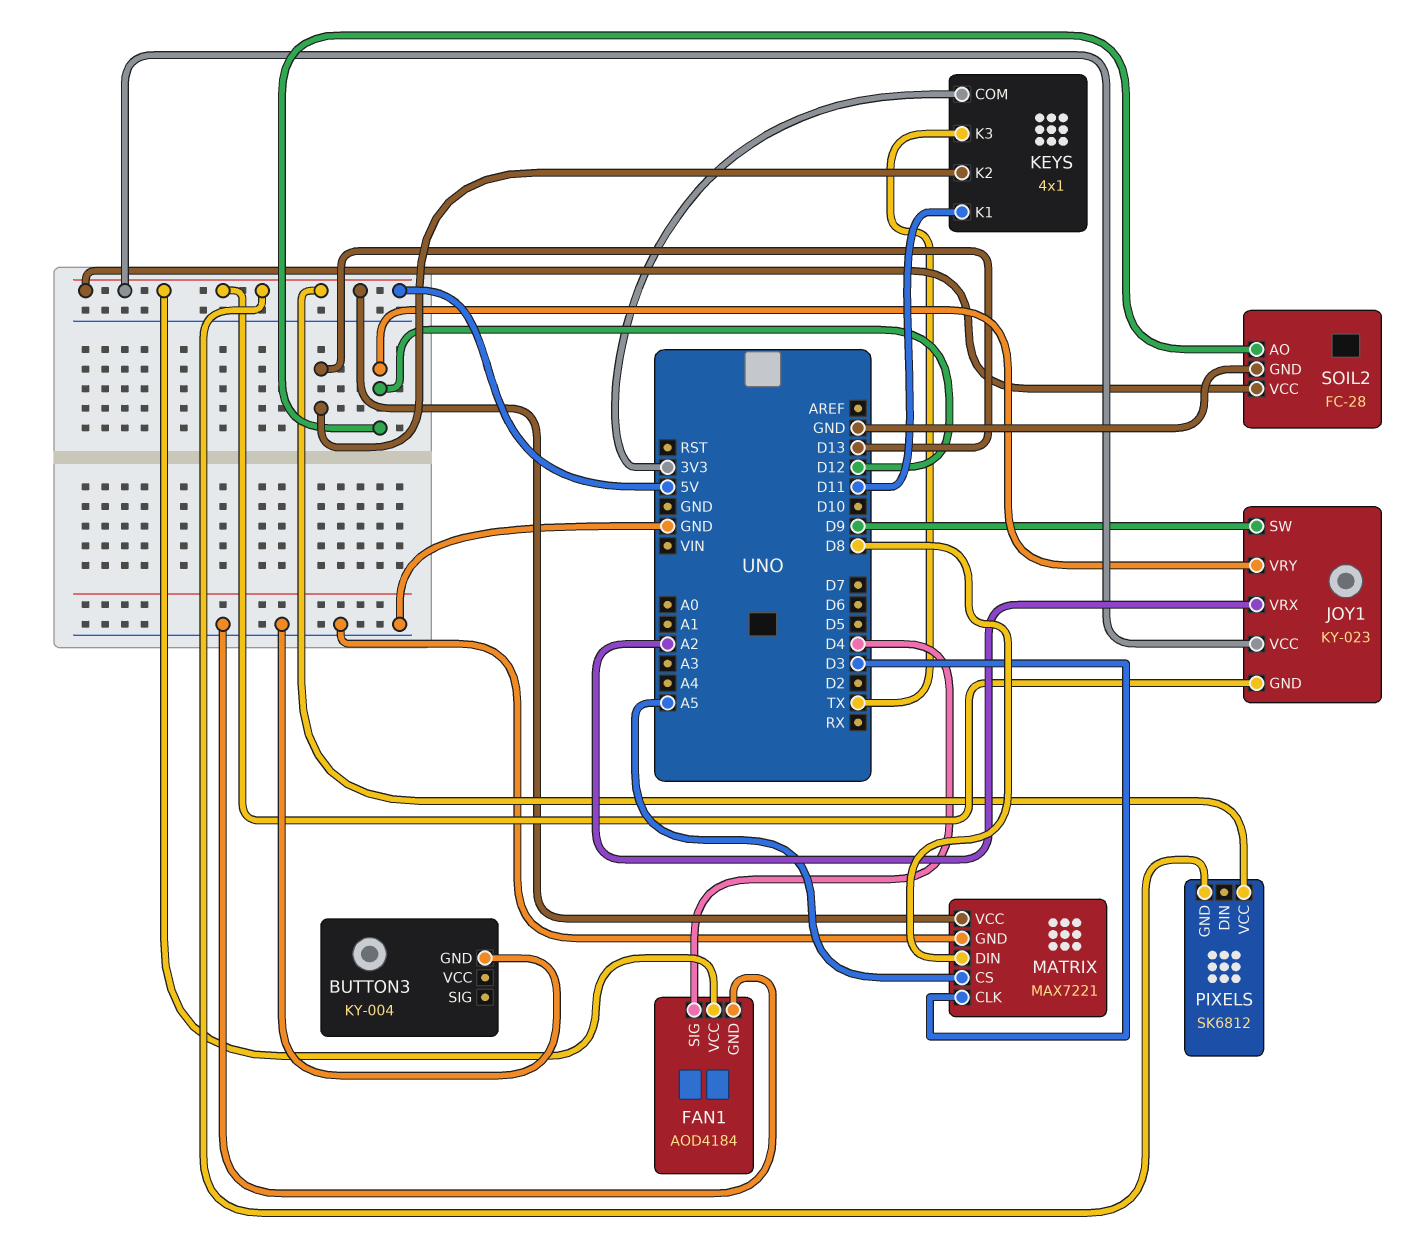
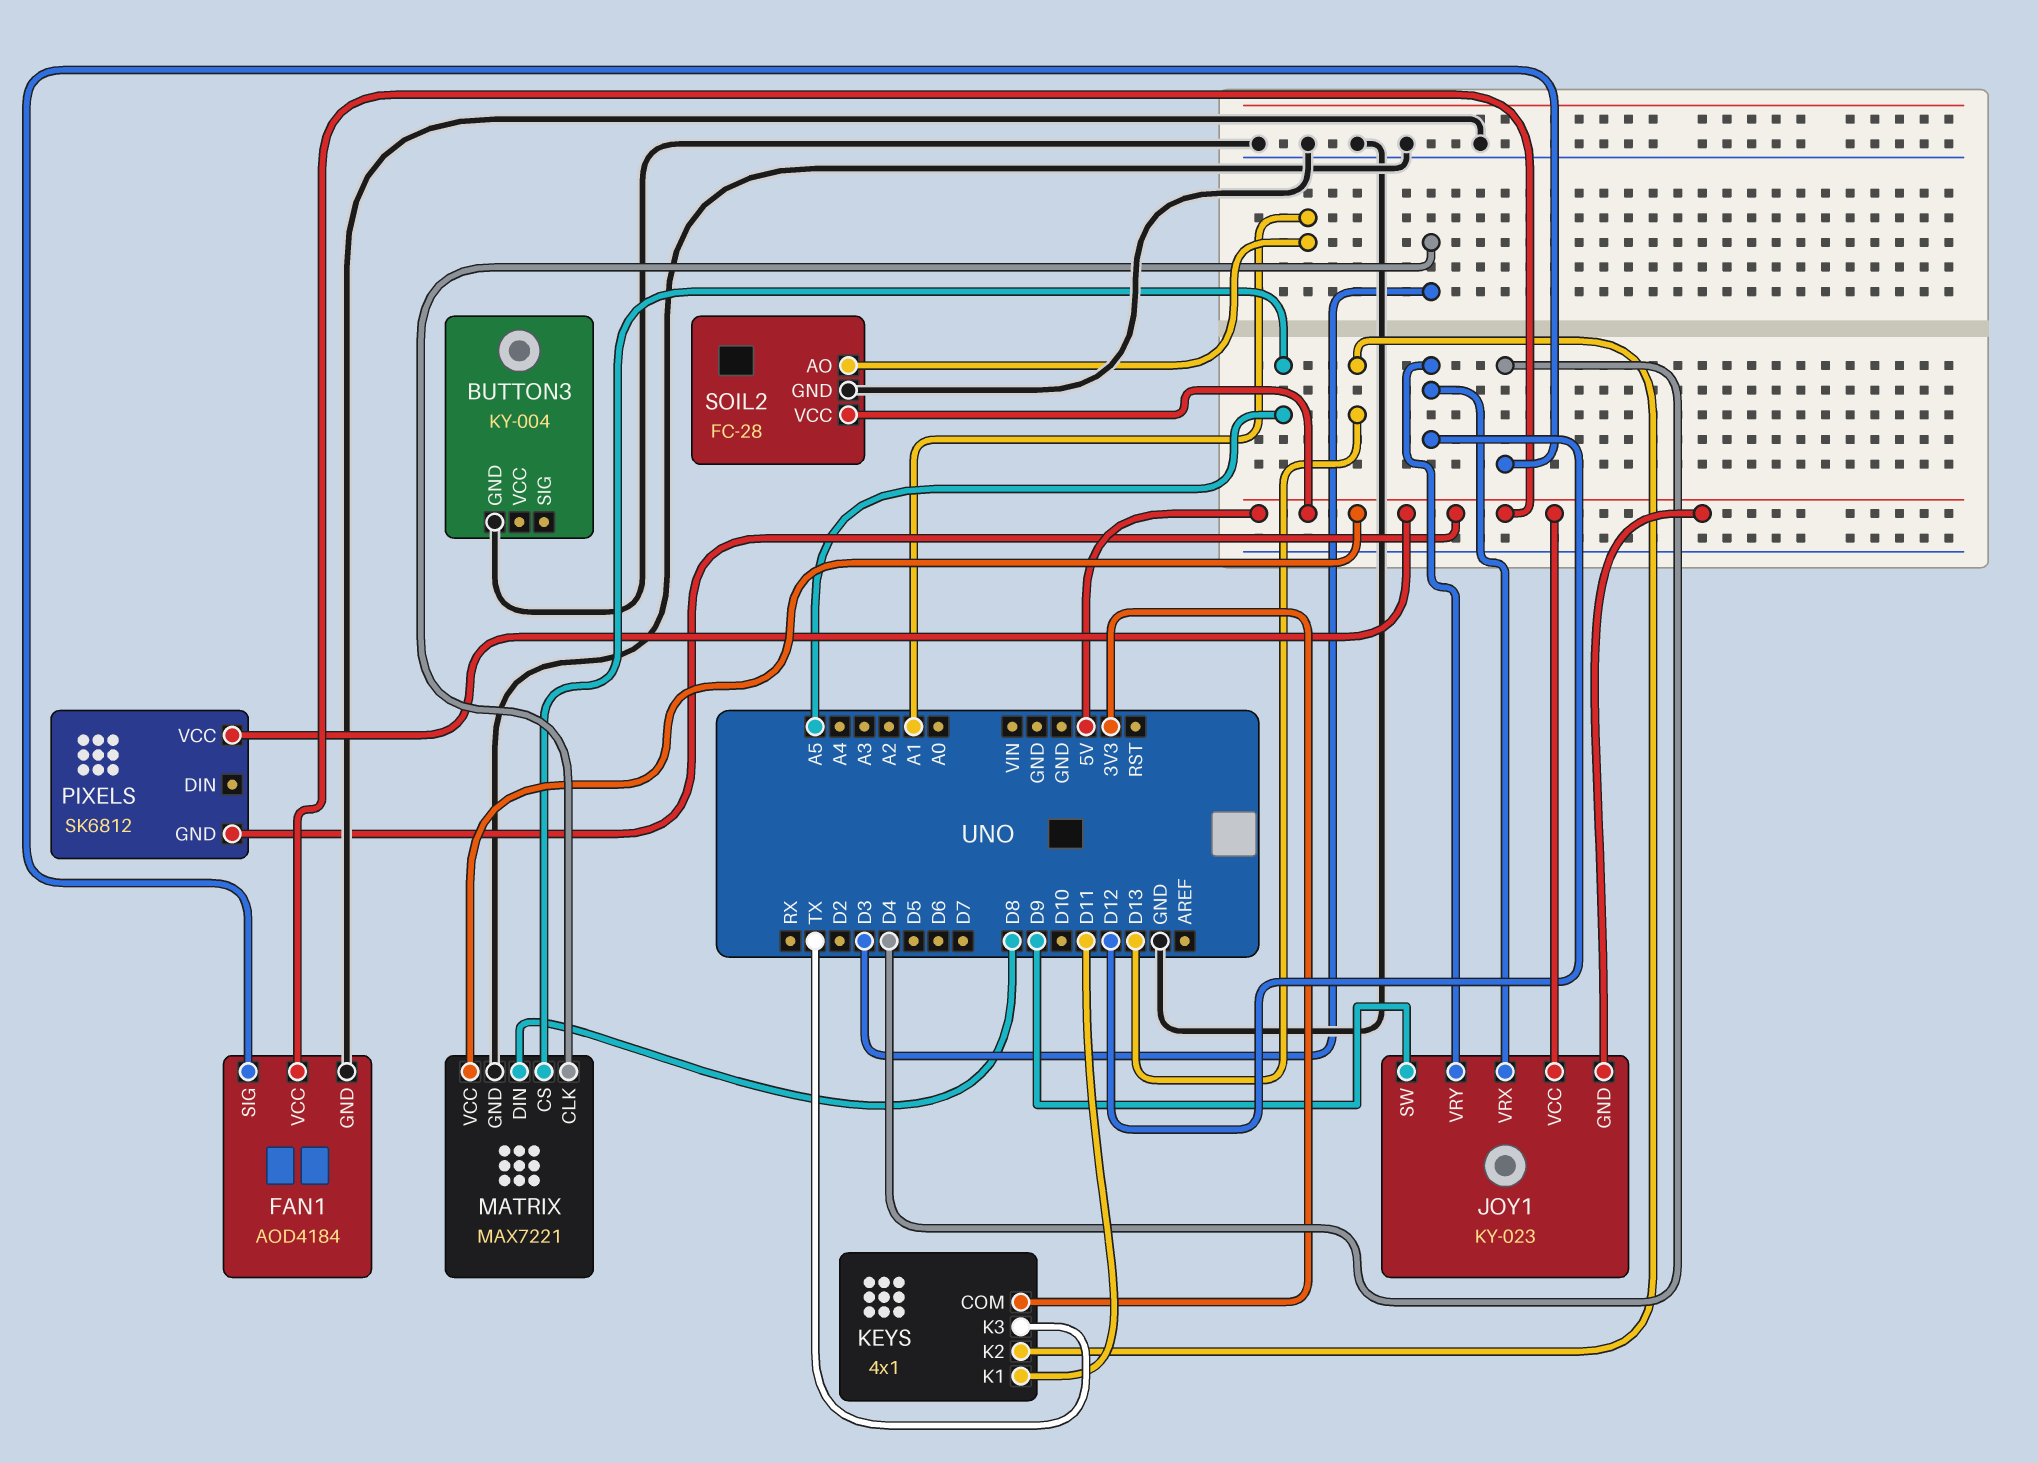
JOY1 pin VRX: A2 -> D12
SOIL2 pin AO: D12 -> A1

